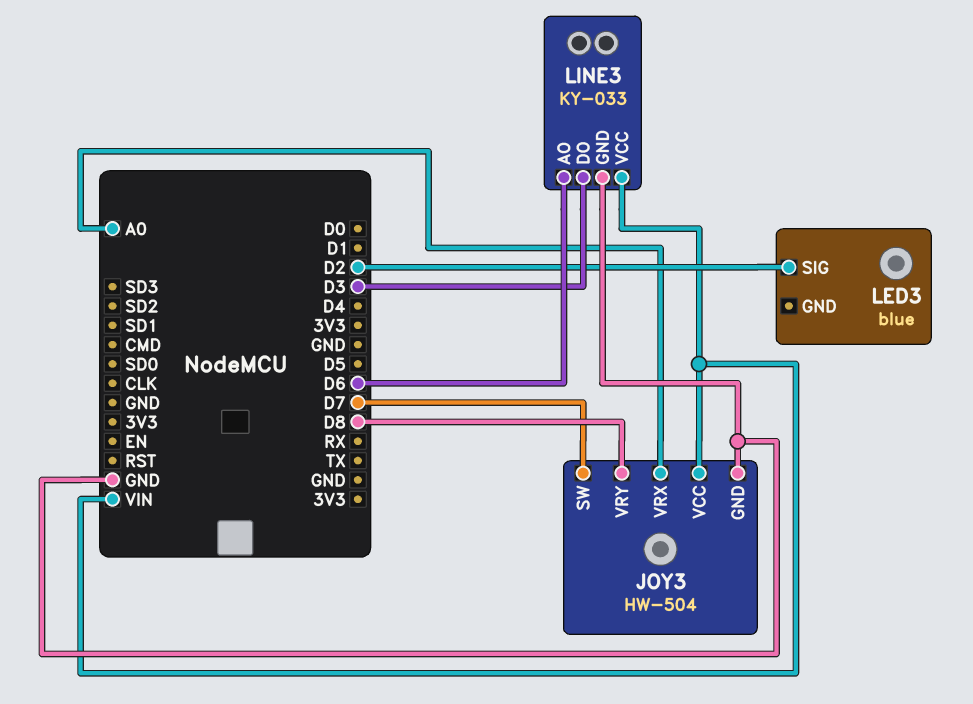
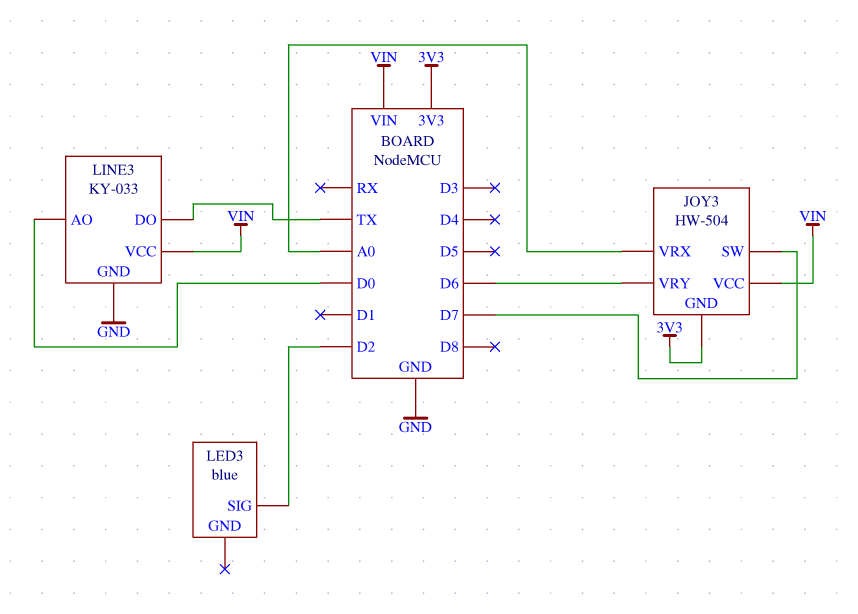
JOY3 pin GND: GND -> 3V3
JOY3 pin VRY: D8 -> D6
LINE3 pin AO: D6 -> D0
LINE3 pin DO: D3 -> TX

